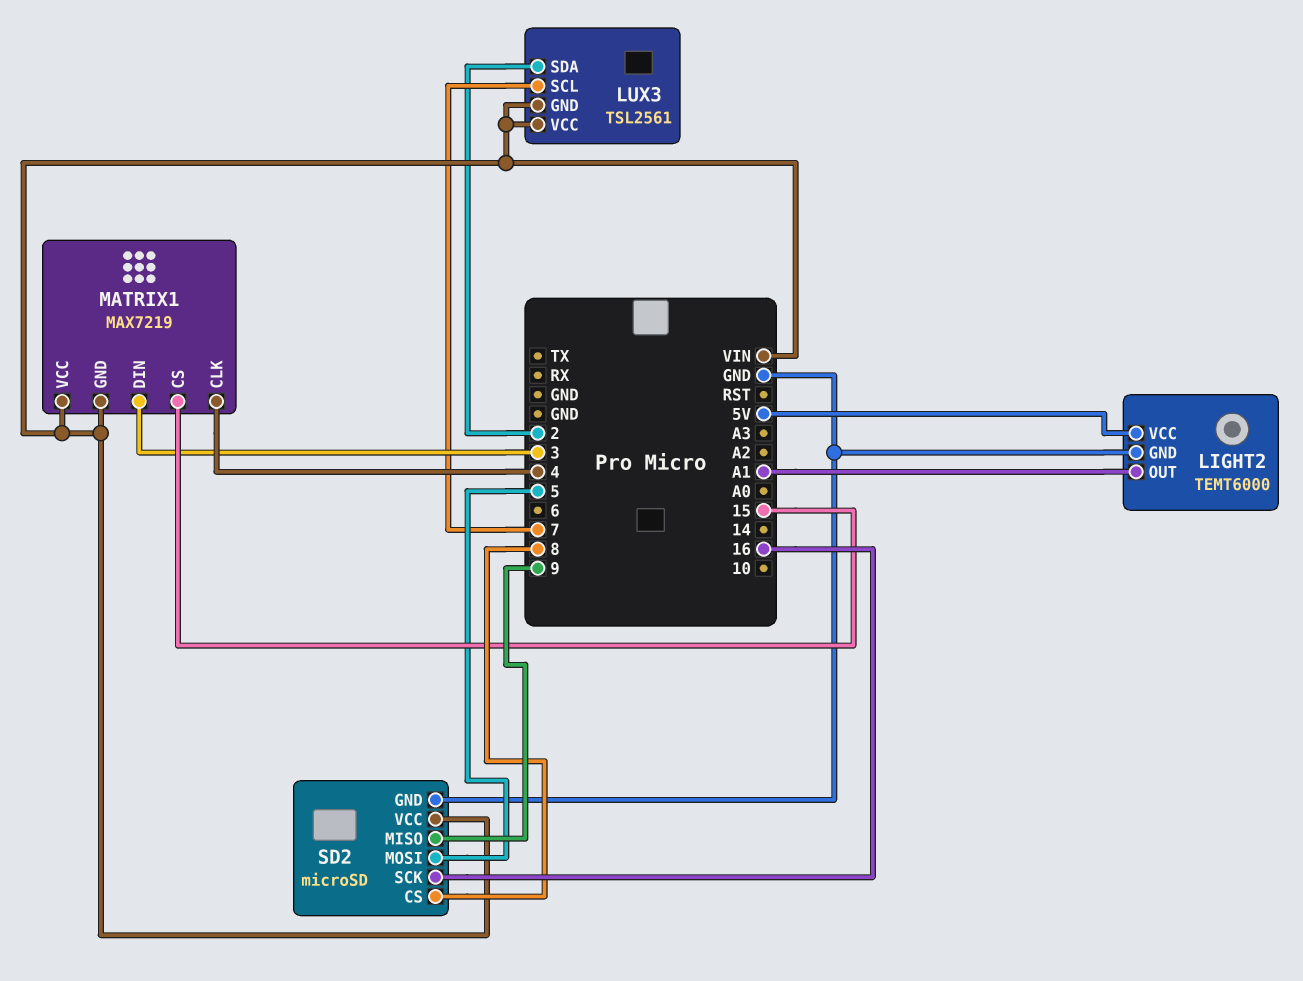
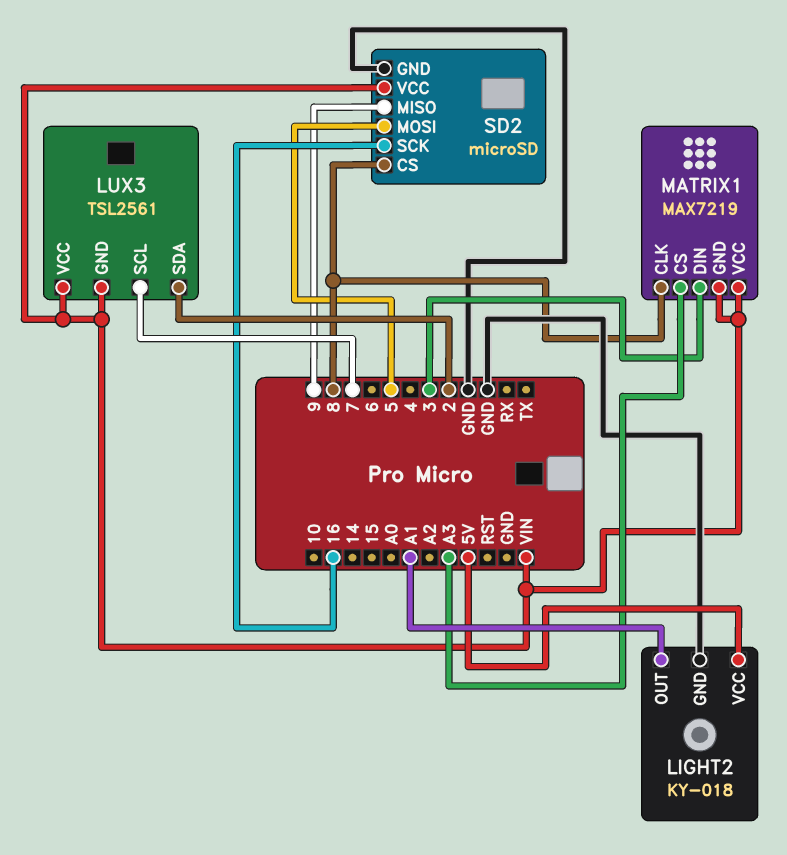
LIGHT2: TEMT6000 -> KY-018
MATRIX1 pin CLK: 4 -> 8
MATRIX1 pin CS: 15 -> A3

